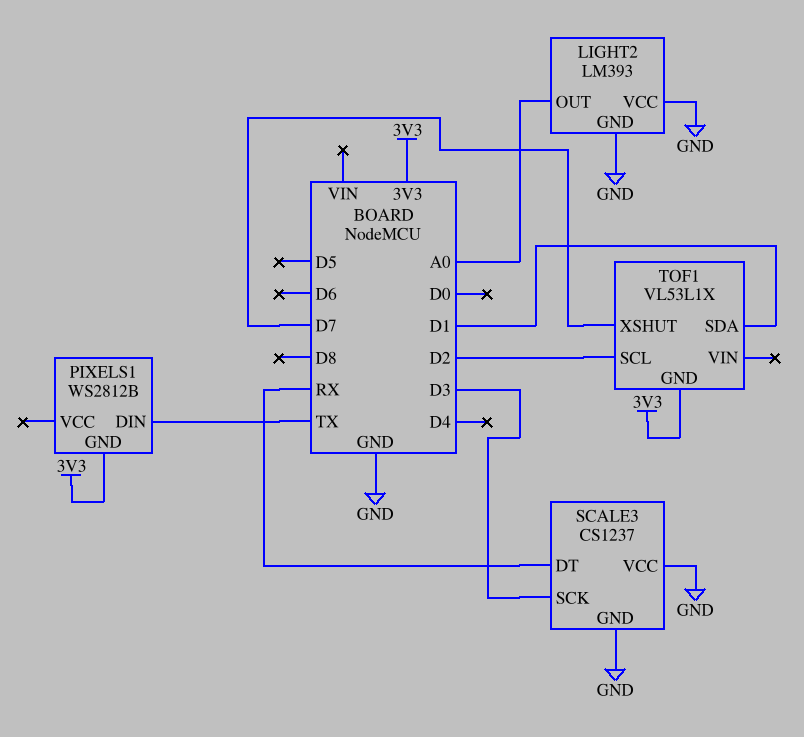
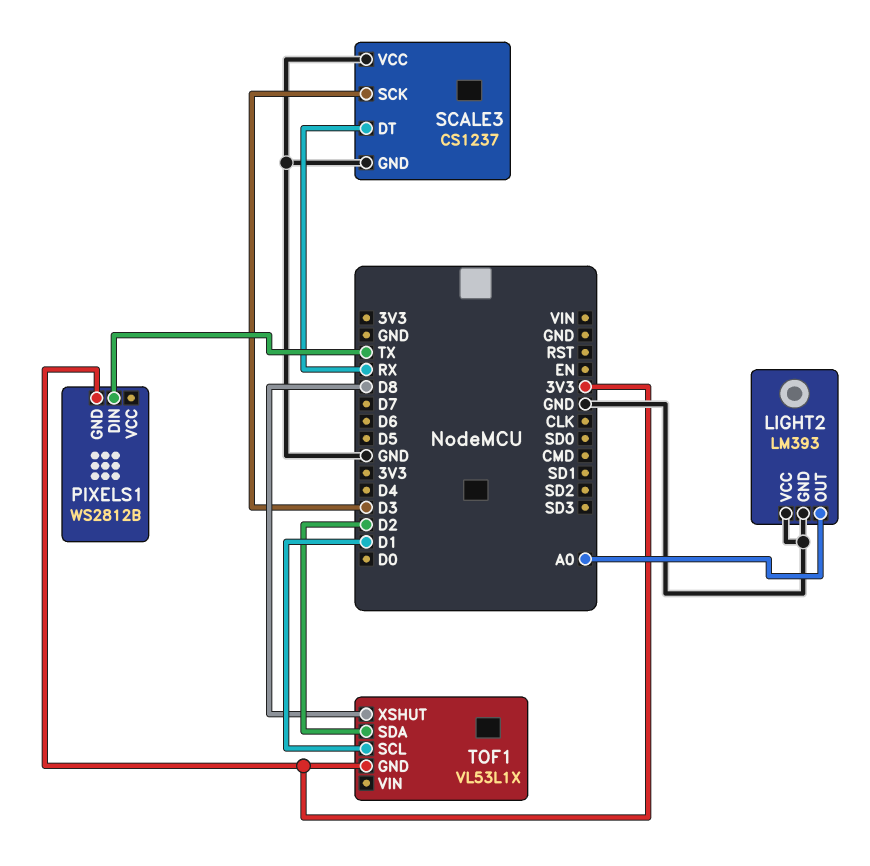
TOF1 pin SCL: D2 -> D1
TOF1 pin SDA: D1 -> D2
TOF1 pin XSHUT: D7 -> D8

